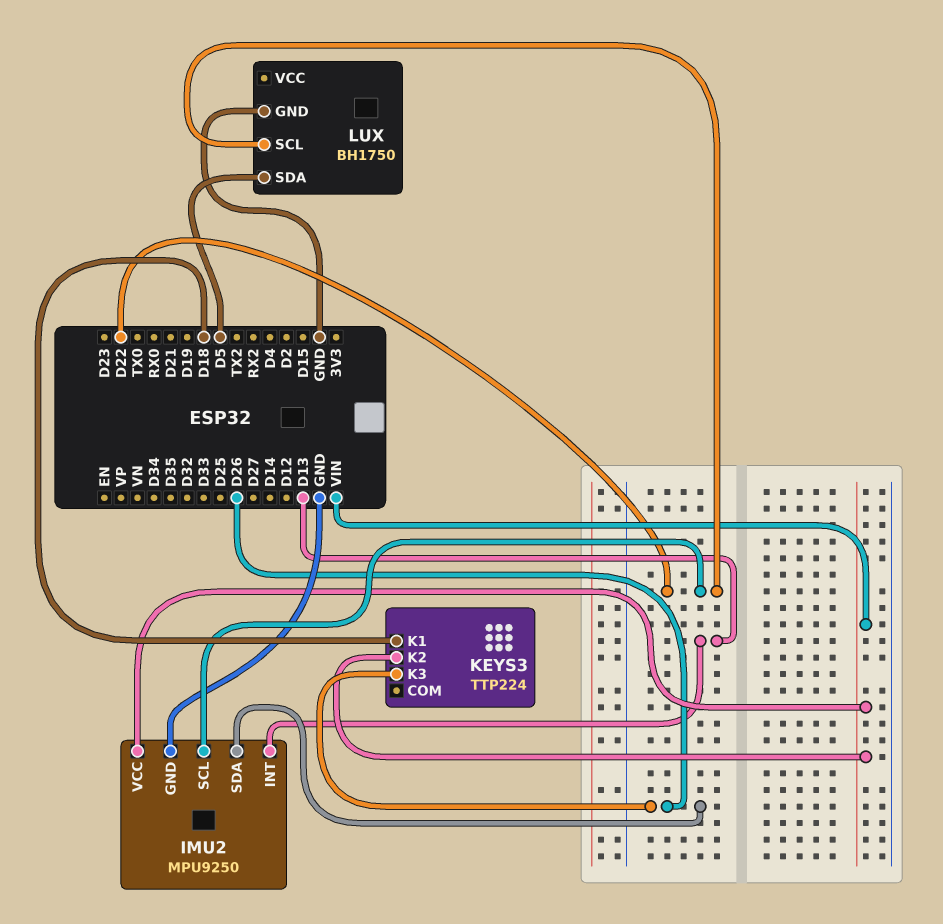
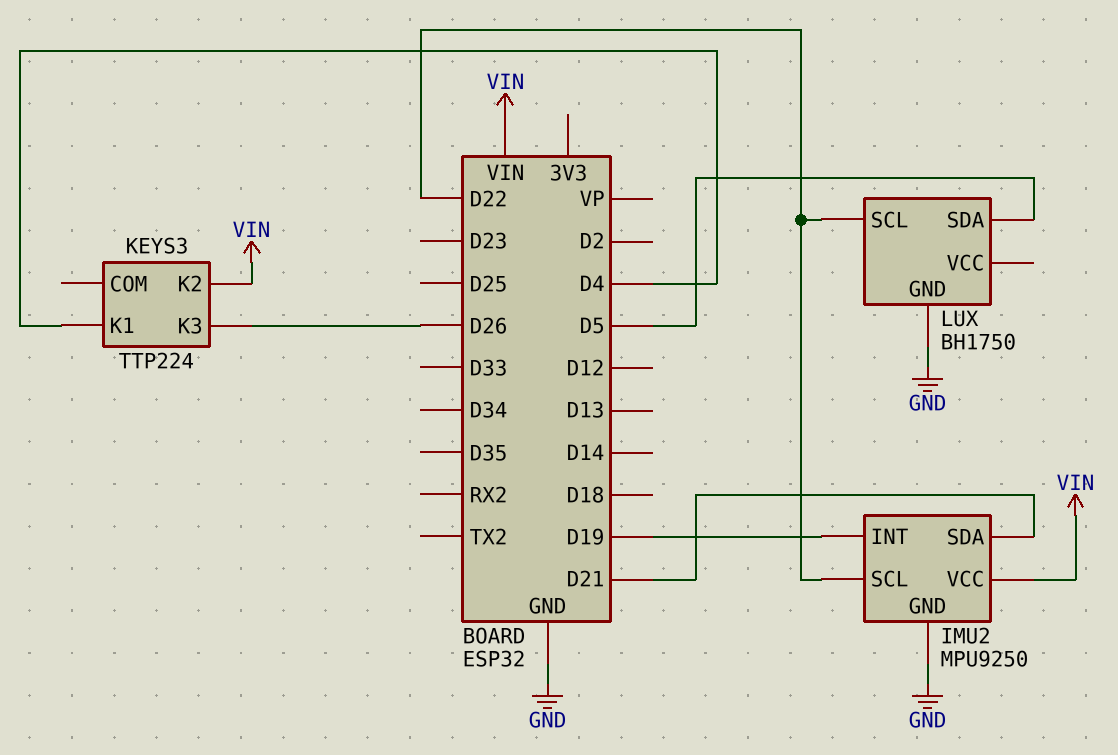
IMU2 pin INT: D13 -> D19
IMU2 pin SDA: D26 -> D21
KEYS3 pin K1: D18 -> D4

